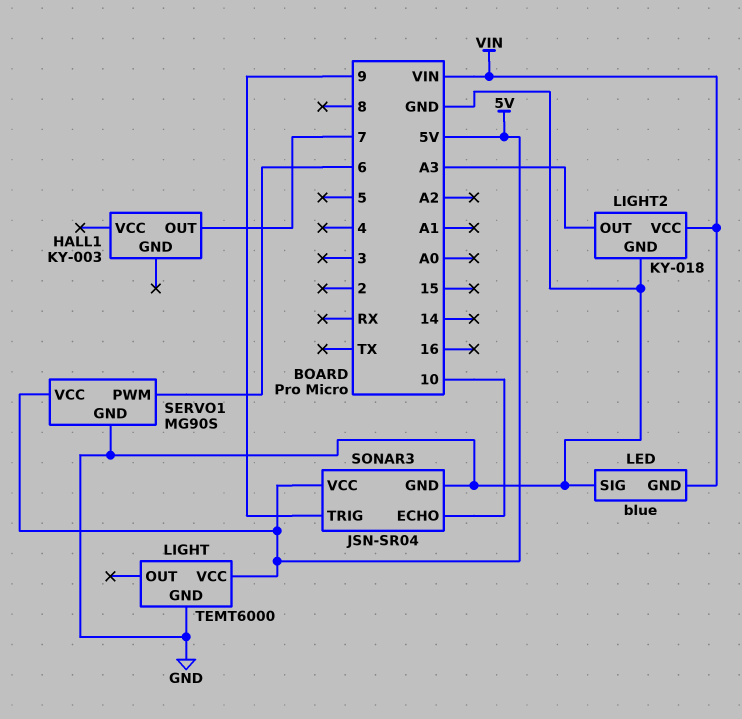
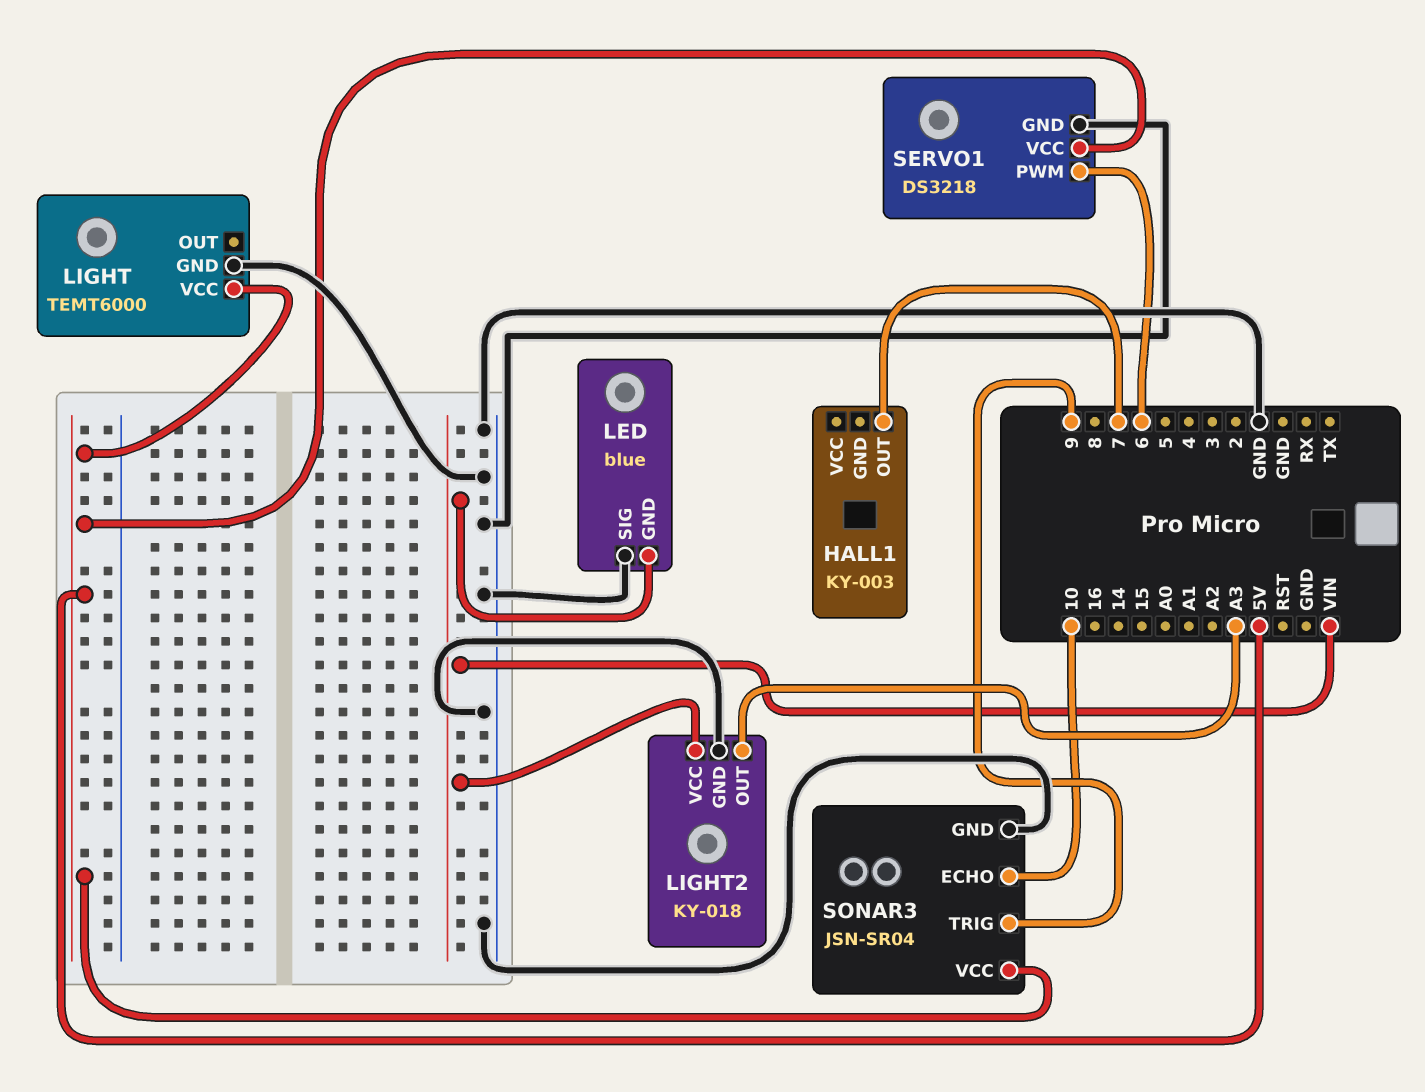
SERVO1: MG90S -> DS3218

